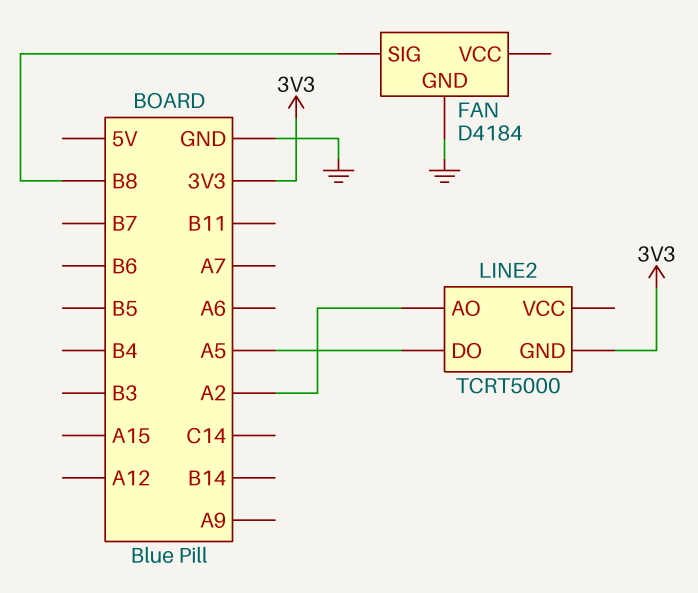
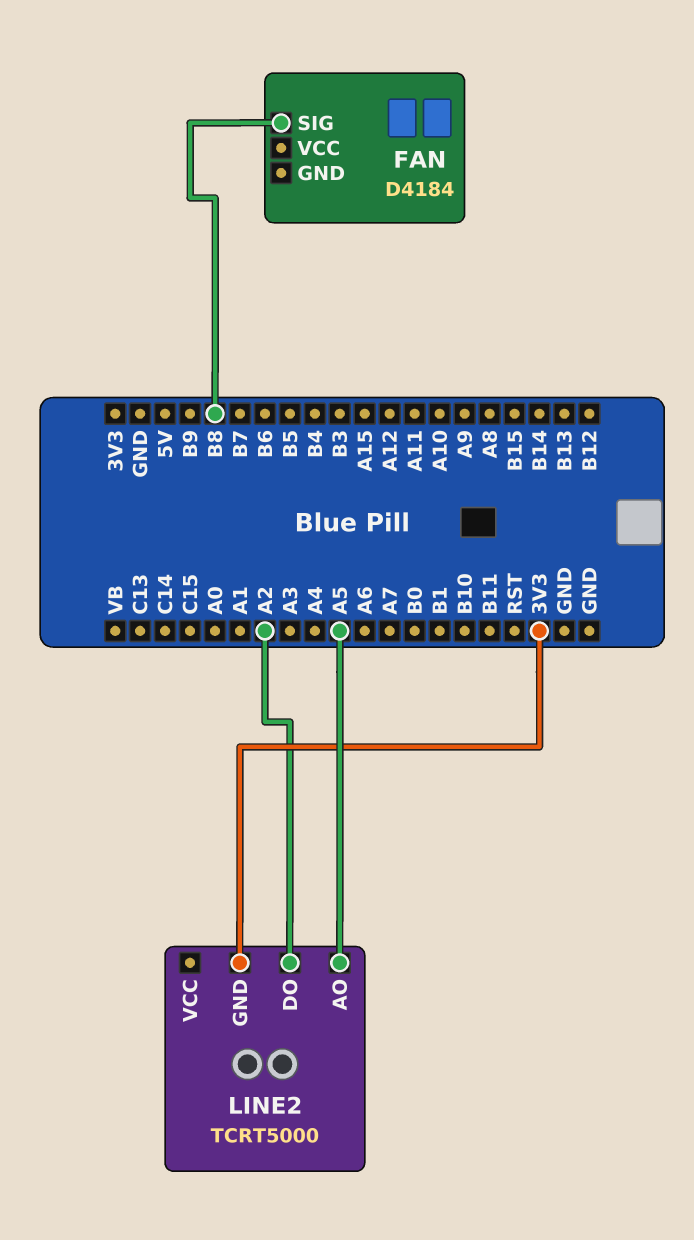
FAN pin GND: GND -> none
LINE2 pin AO: A2 -> A5
LINE2 pin DO: A5 -> A2

